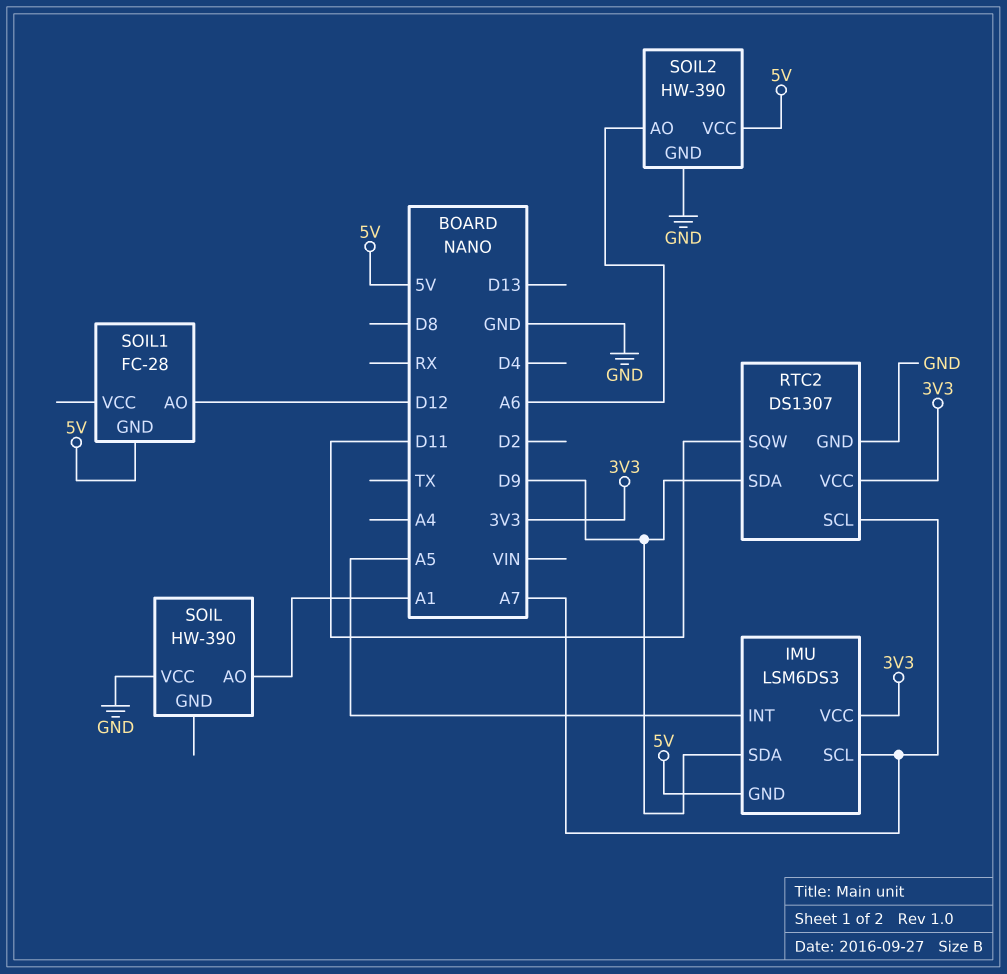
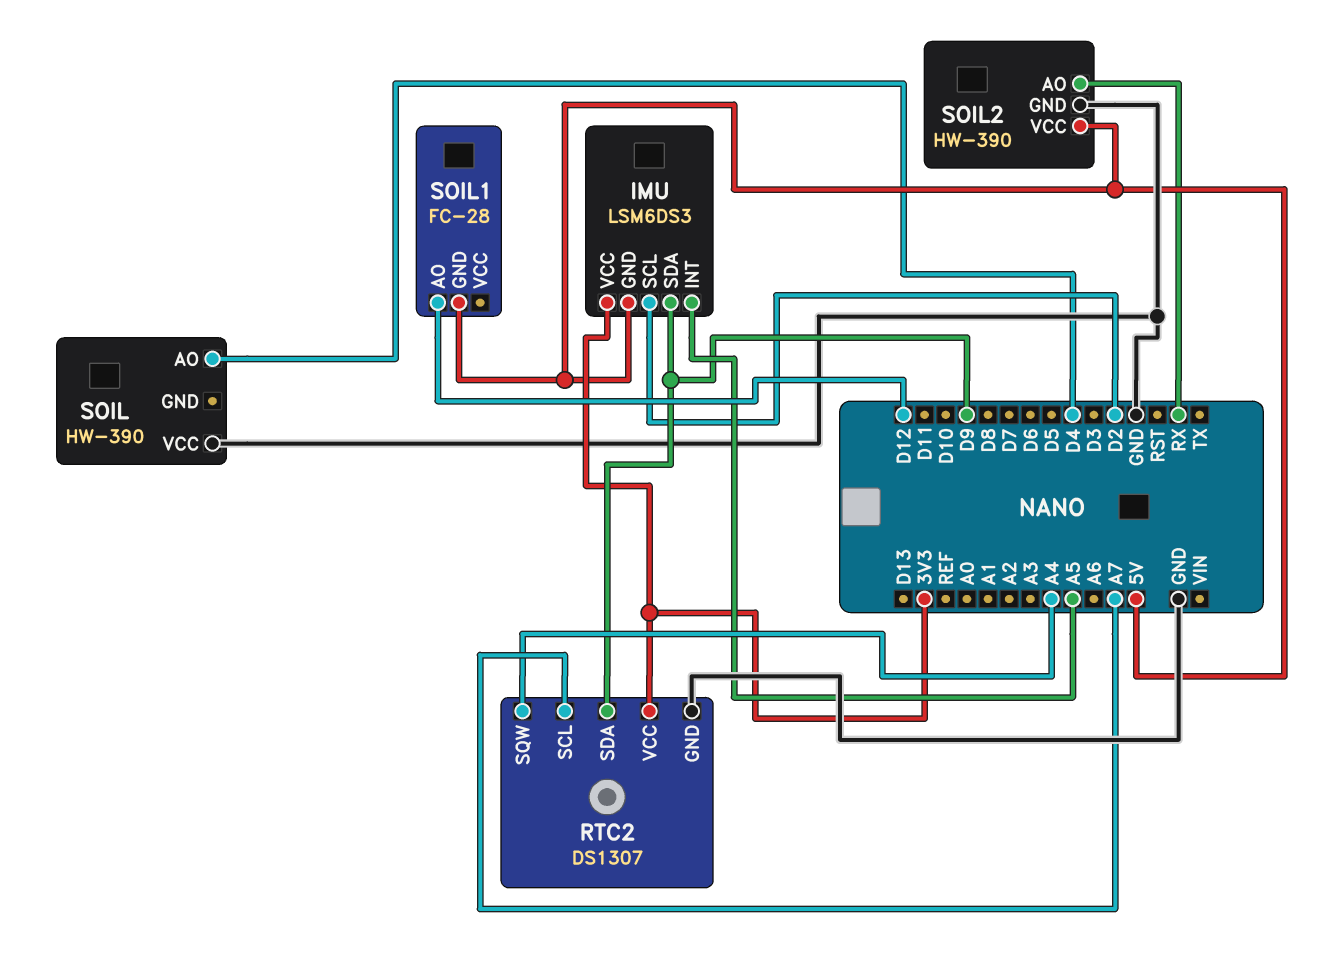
IMU pin SCL: A7 -> D2
RTC2 pin SQW: D11 -> A4
SOIL pin AO: A1 -> D4
SOIL2 pin AO: A6 -> RX

